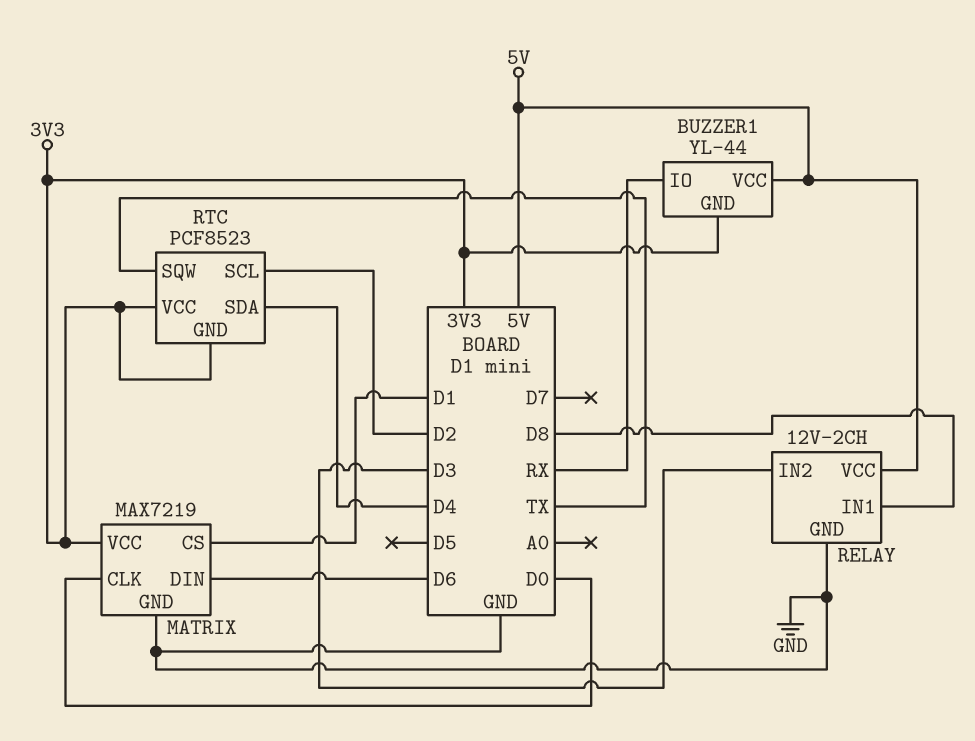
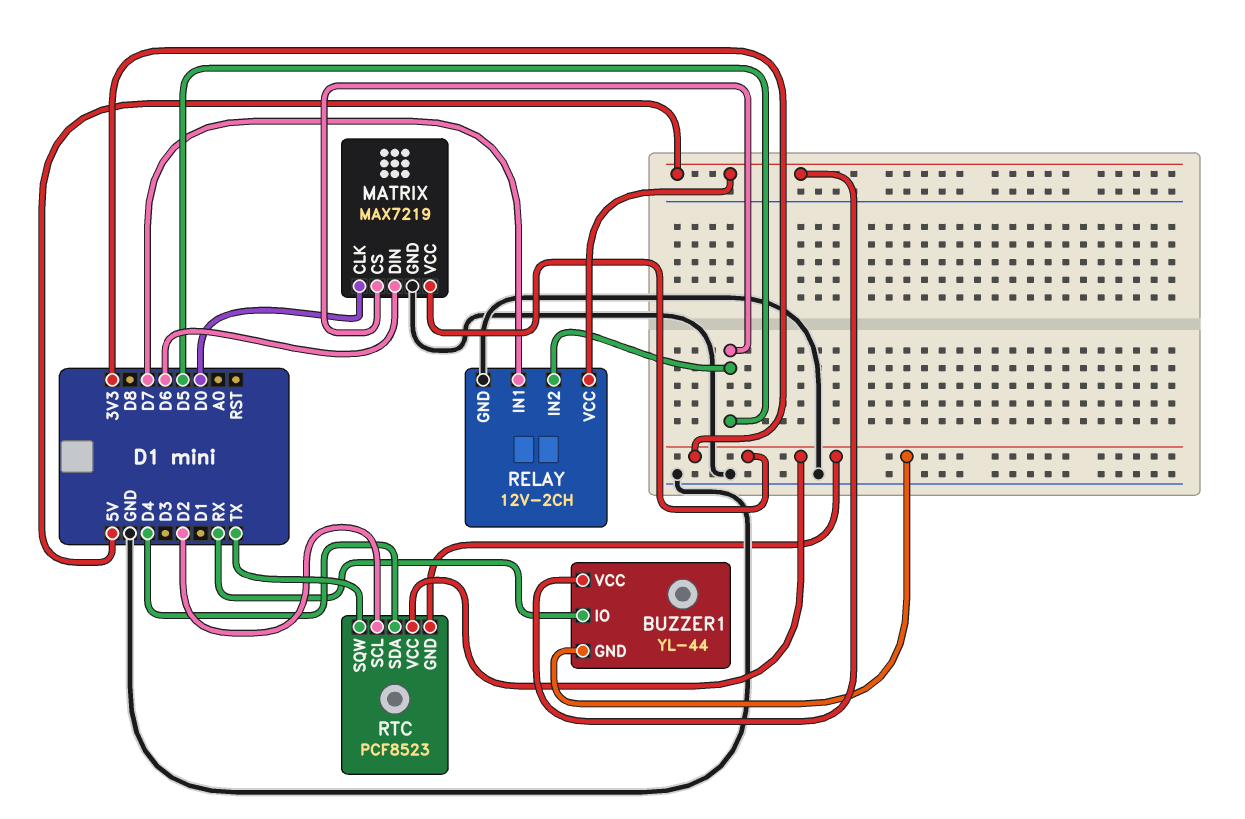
MATRIX pin CS: D1 -> D5
RELAY pin IN1: D8 -> D7
RELAY pin IN2: D3 -> D5

